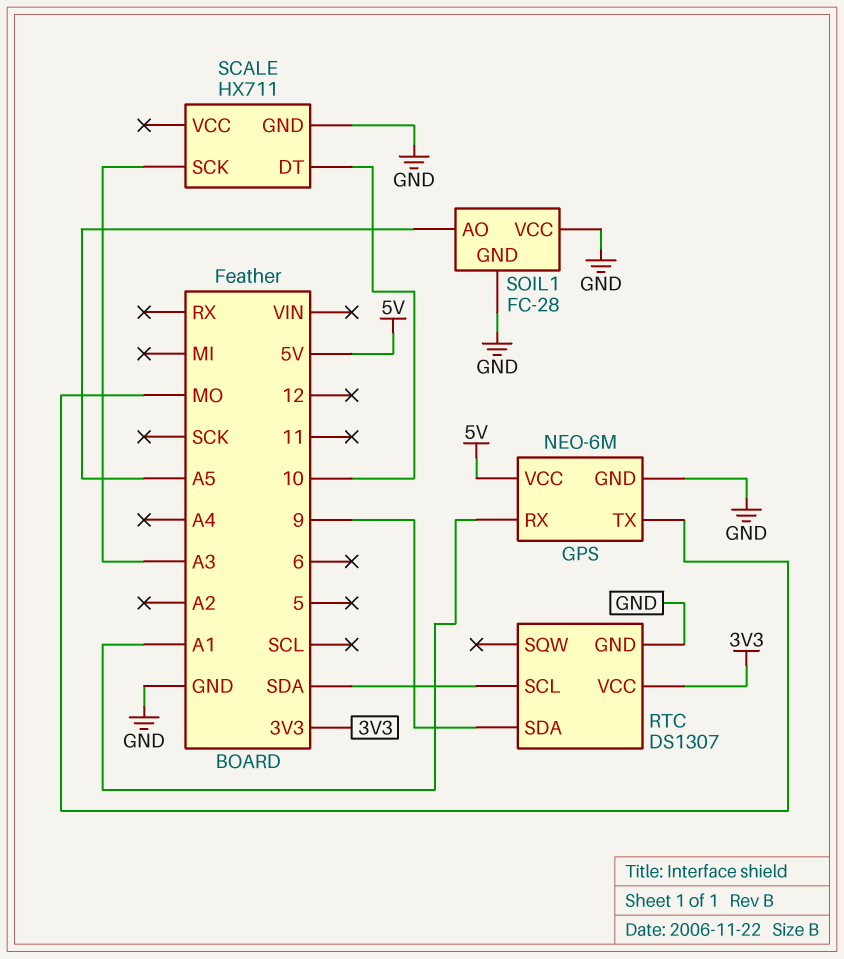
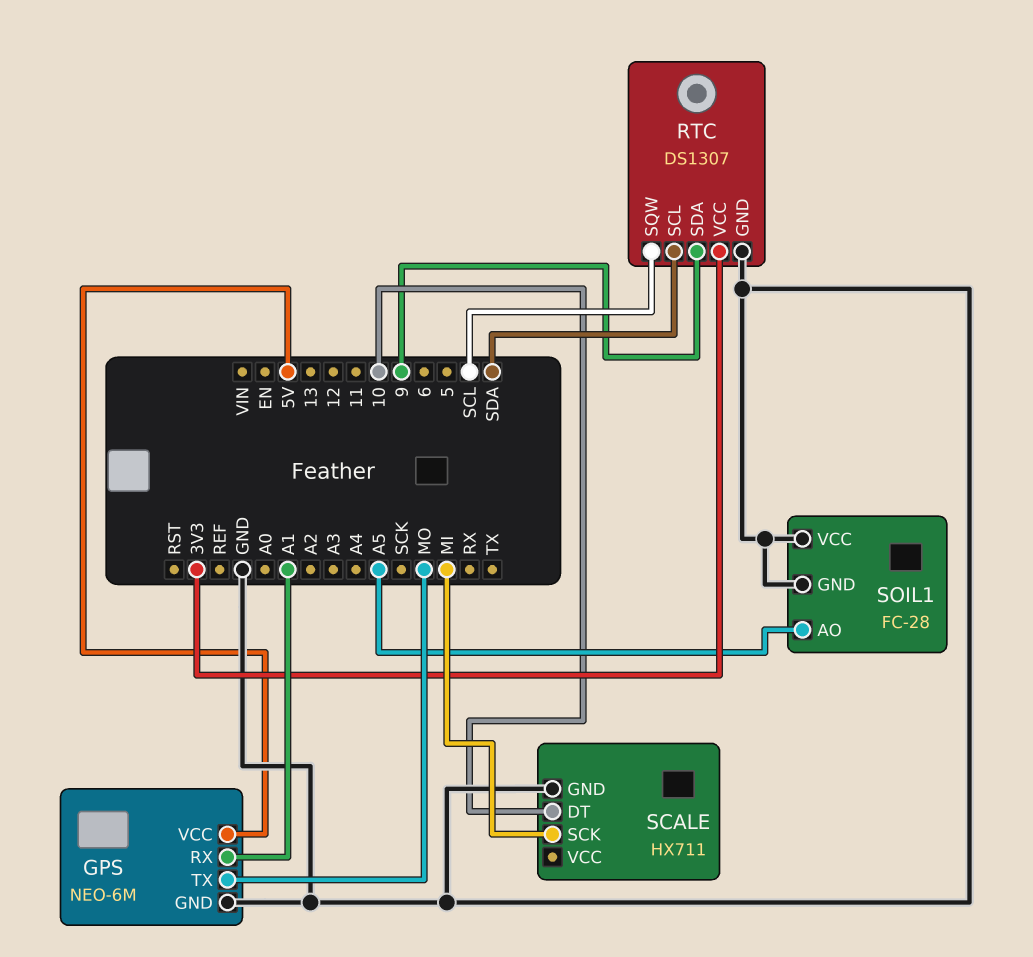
RTC pin SQW: none -> SCL
SCALE pin SCK: A3 -> MI

